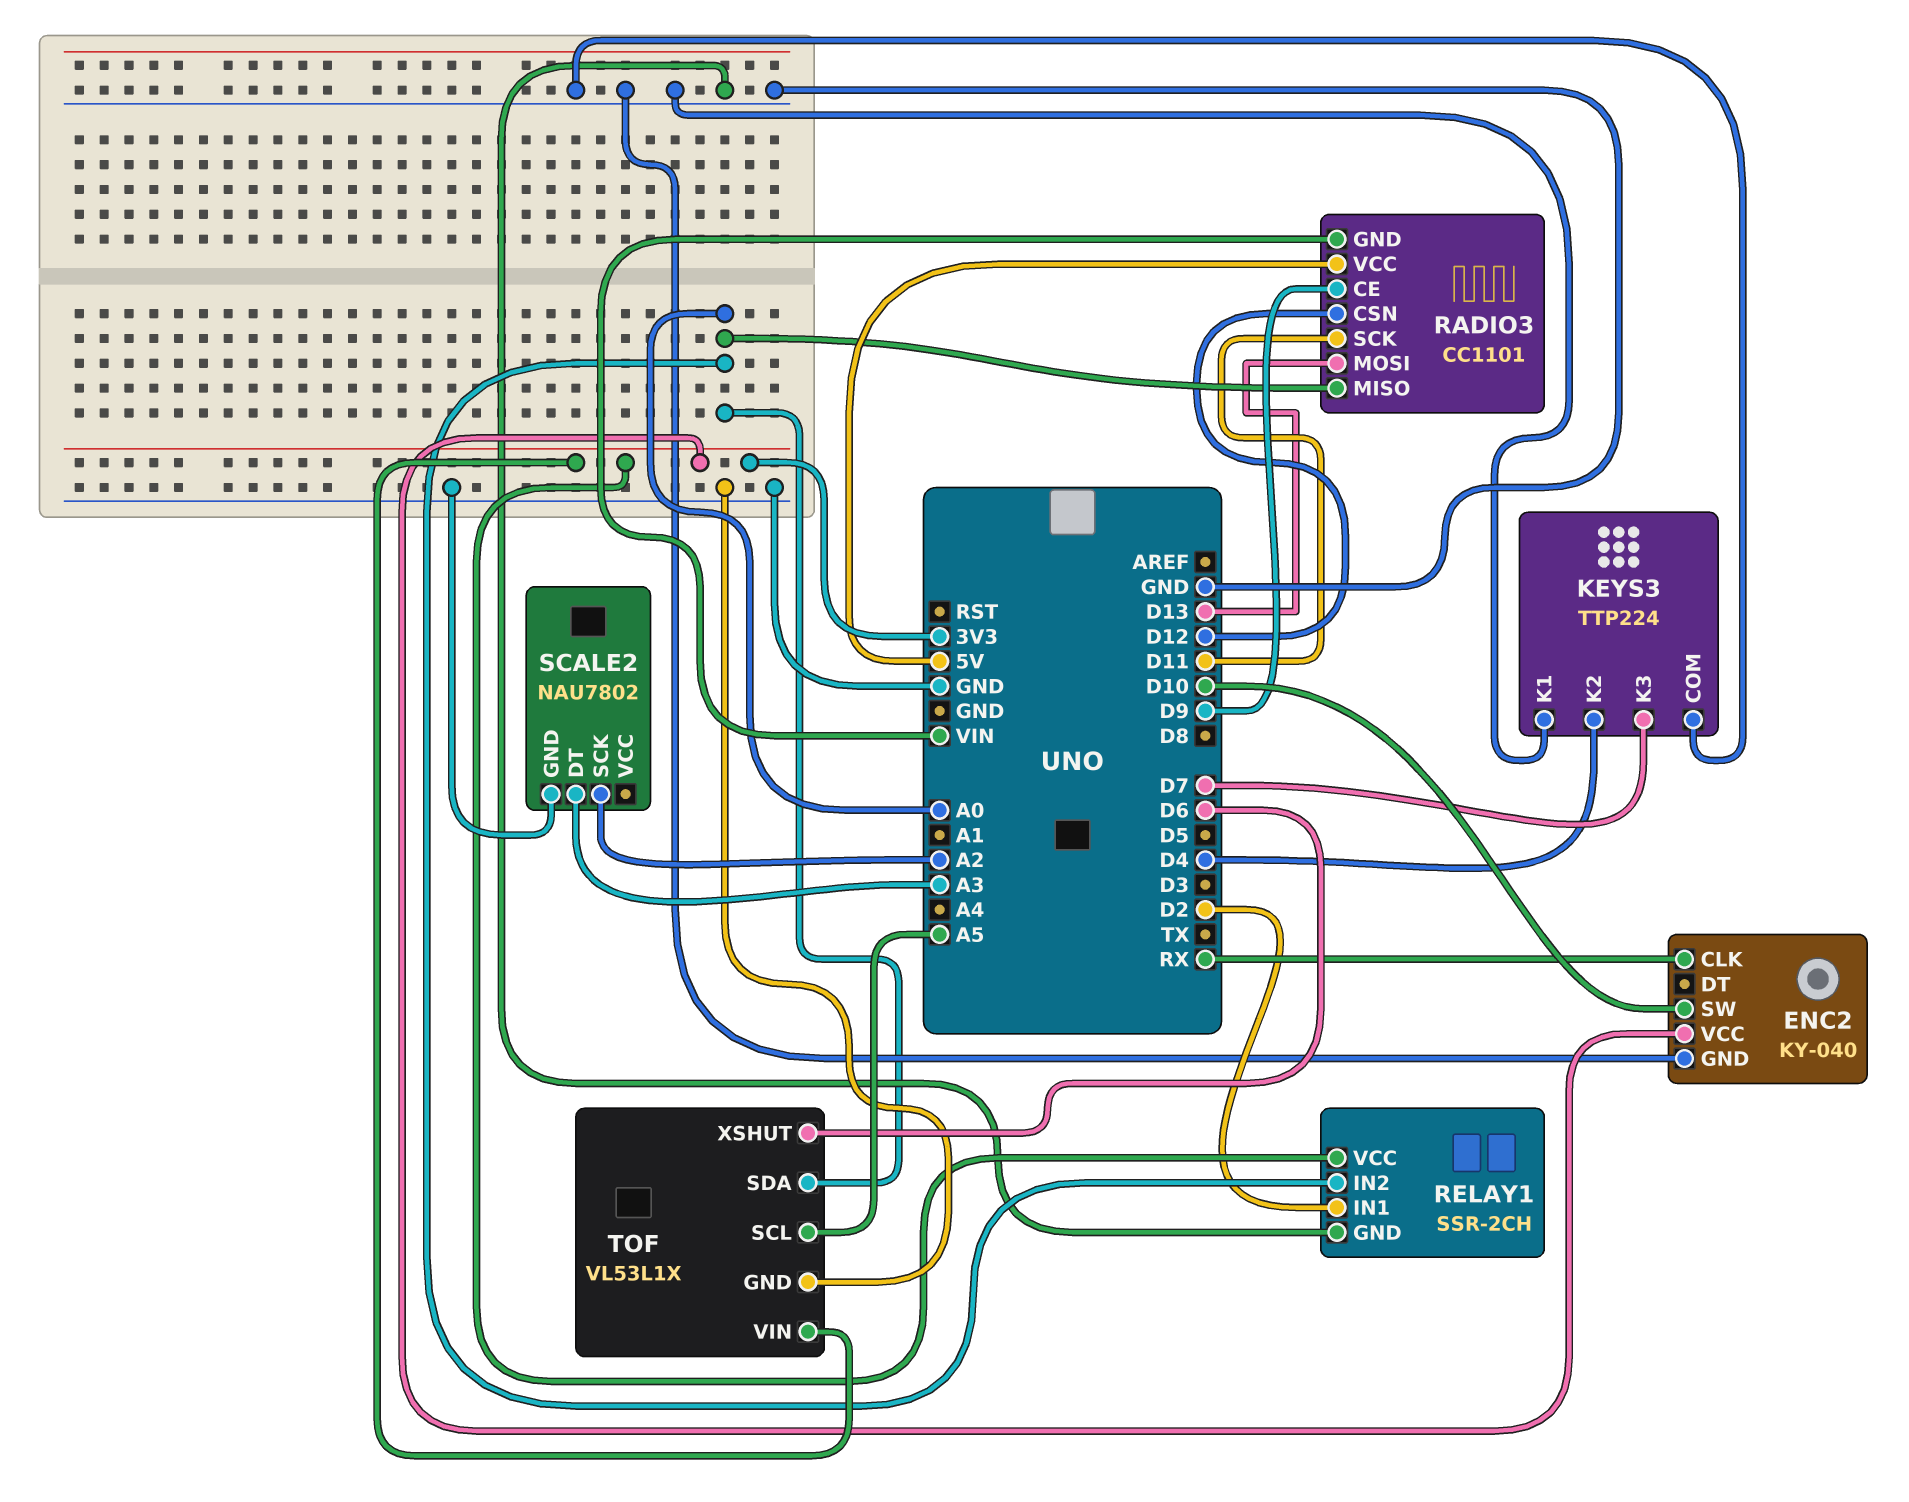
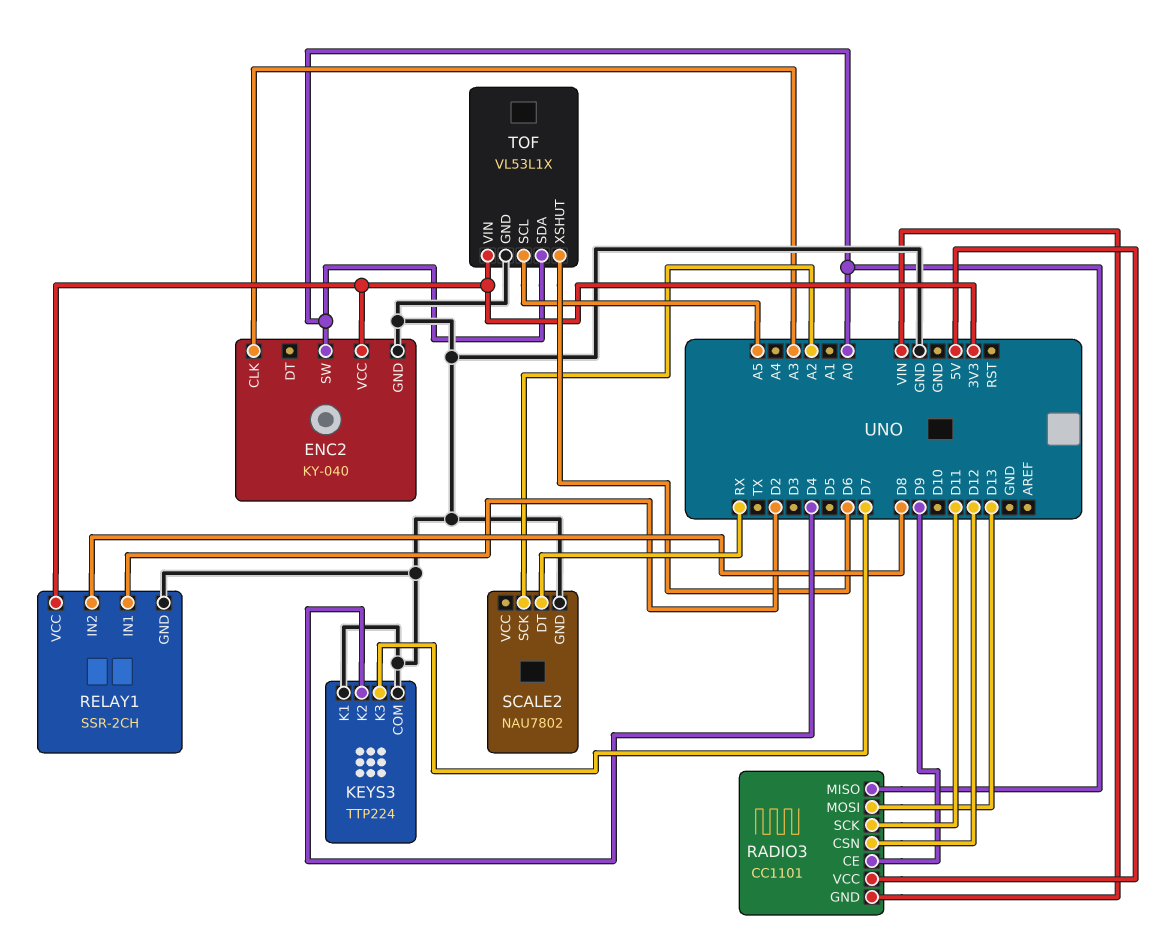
ENC2 pin CLK: RX -> A3
ENC2 pin SW: D10 -> A0
RELAY1 pin IN2: A0 -> D8
SCALE2 pin DT: A3 -> RX

